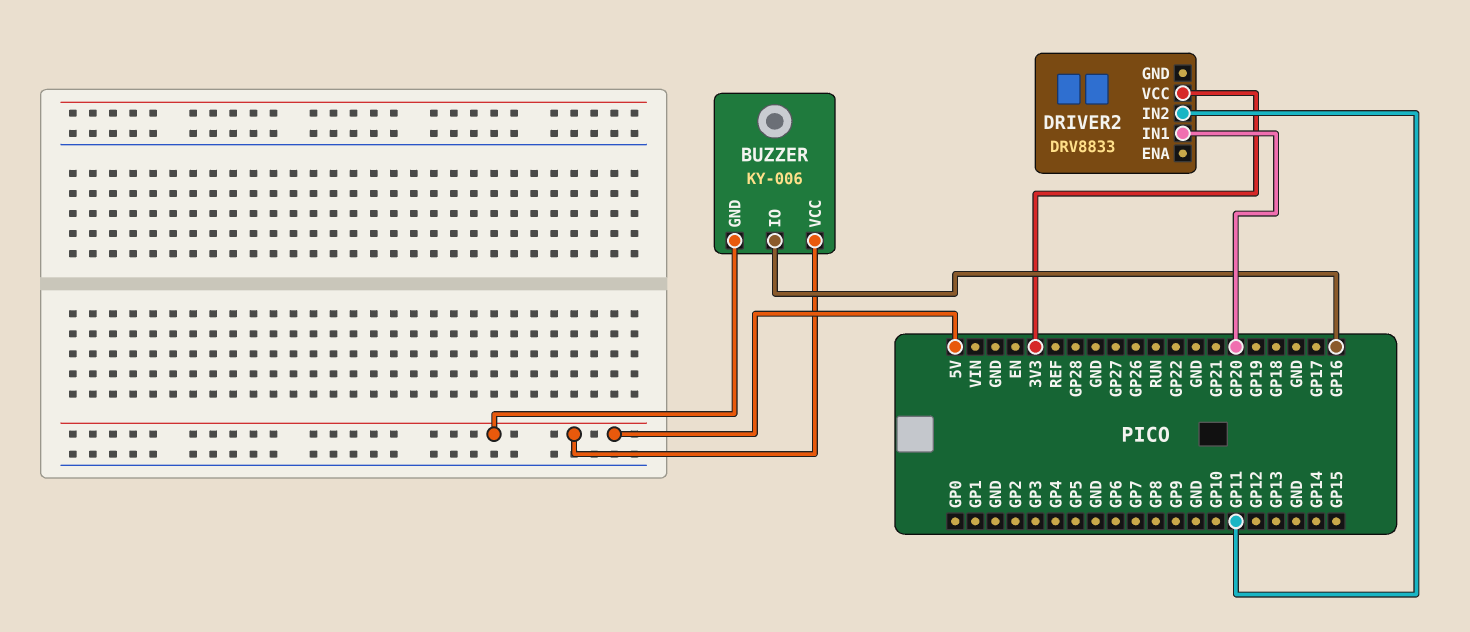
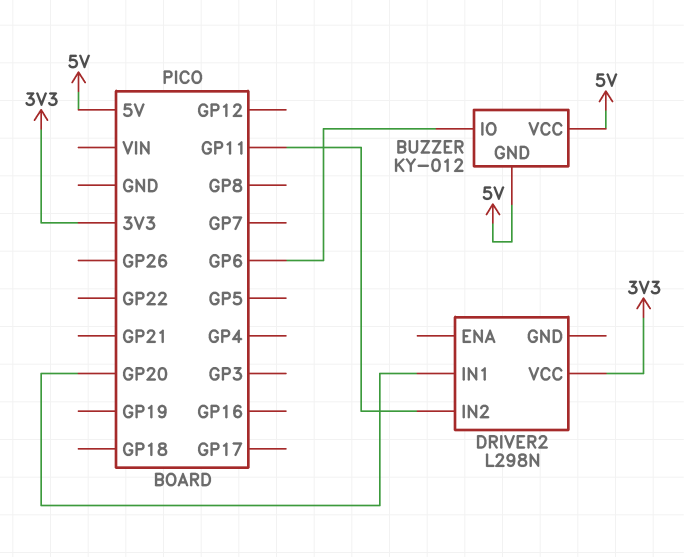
BUZZER: KY-006 -> KY-012
BUZZER pin IO: GP16 -> GP6
DRIVER2: DRV8833 -> L298N

